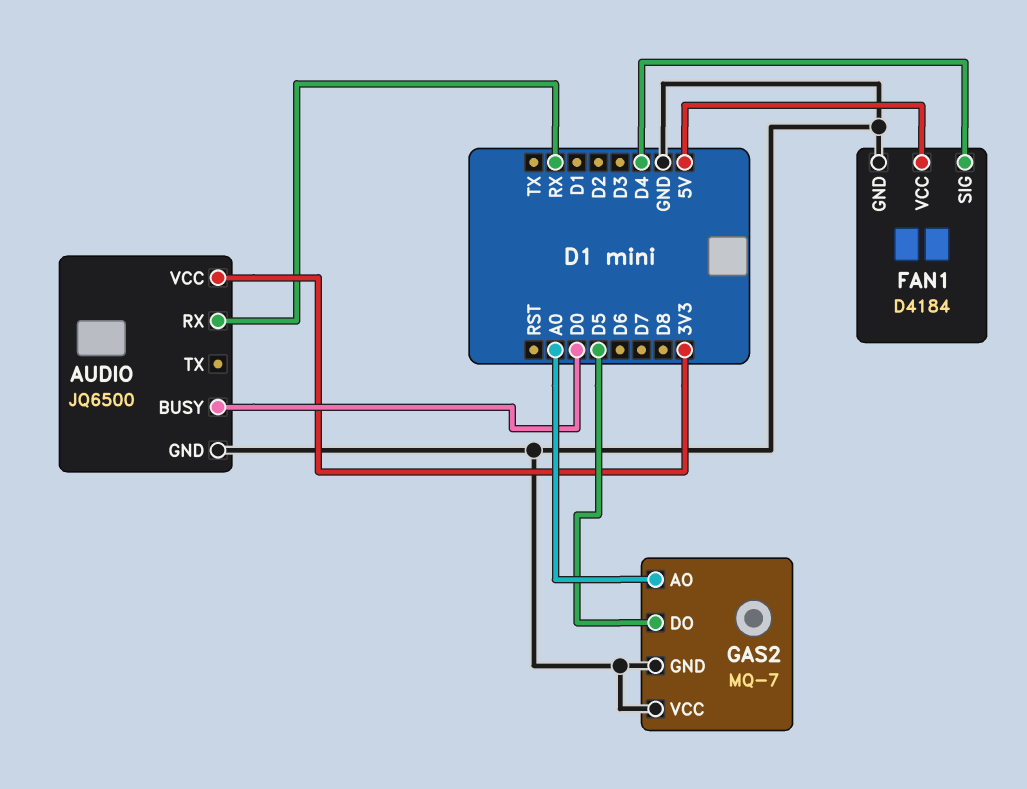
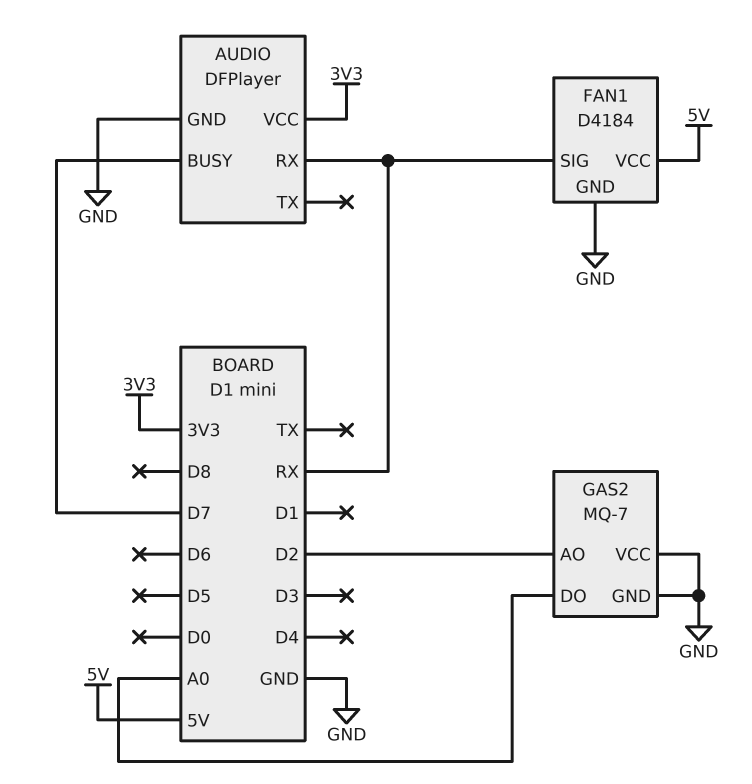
AUDIO: JQ6500 -> DFPlayer
AUDIO pin BUSY: D0 -> D7
FAN1 pin SIG: D4 -> RX
GAS2 pin AO: A0 -> D2
GAS2 pin DO: D5 -> A0

